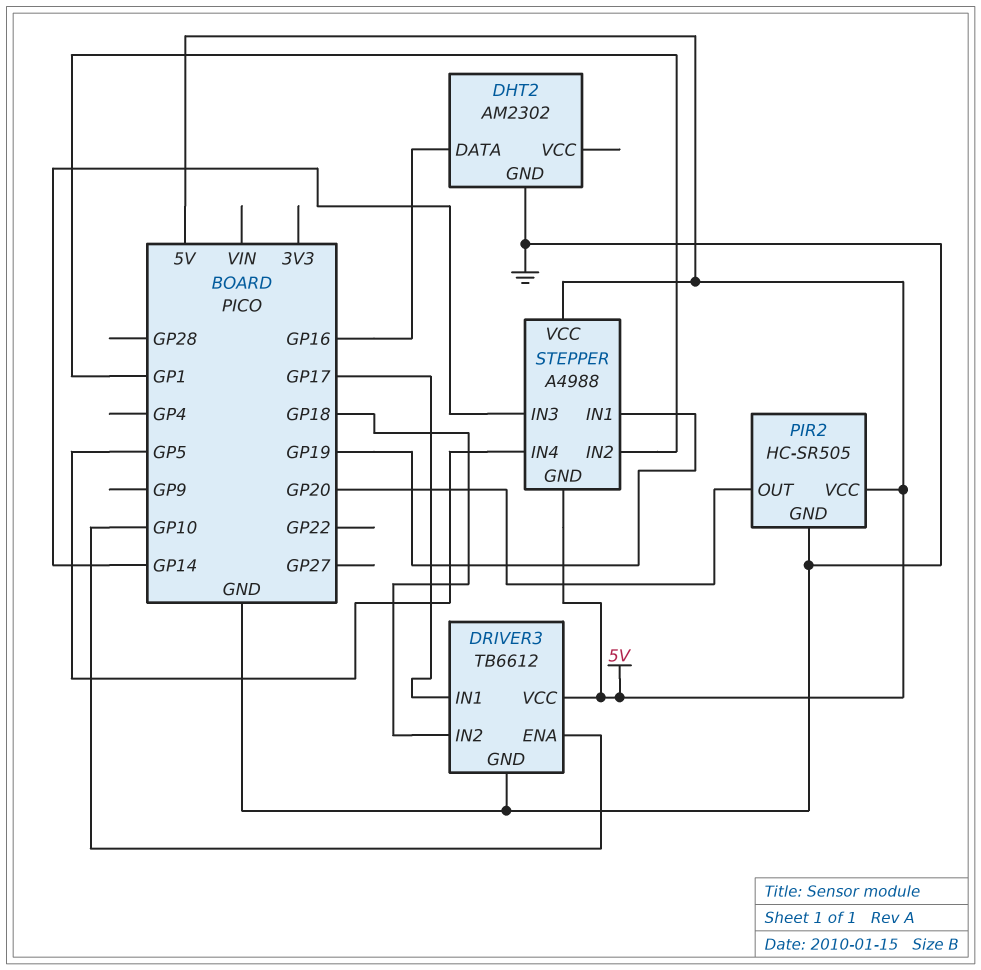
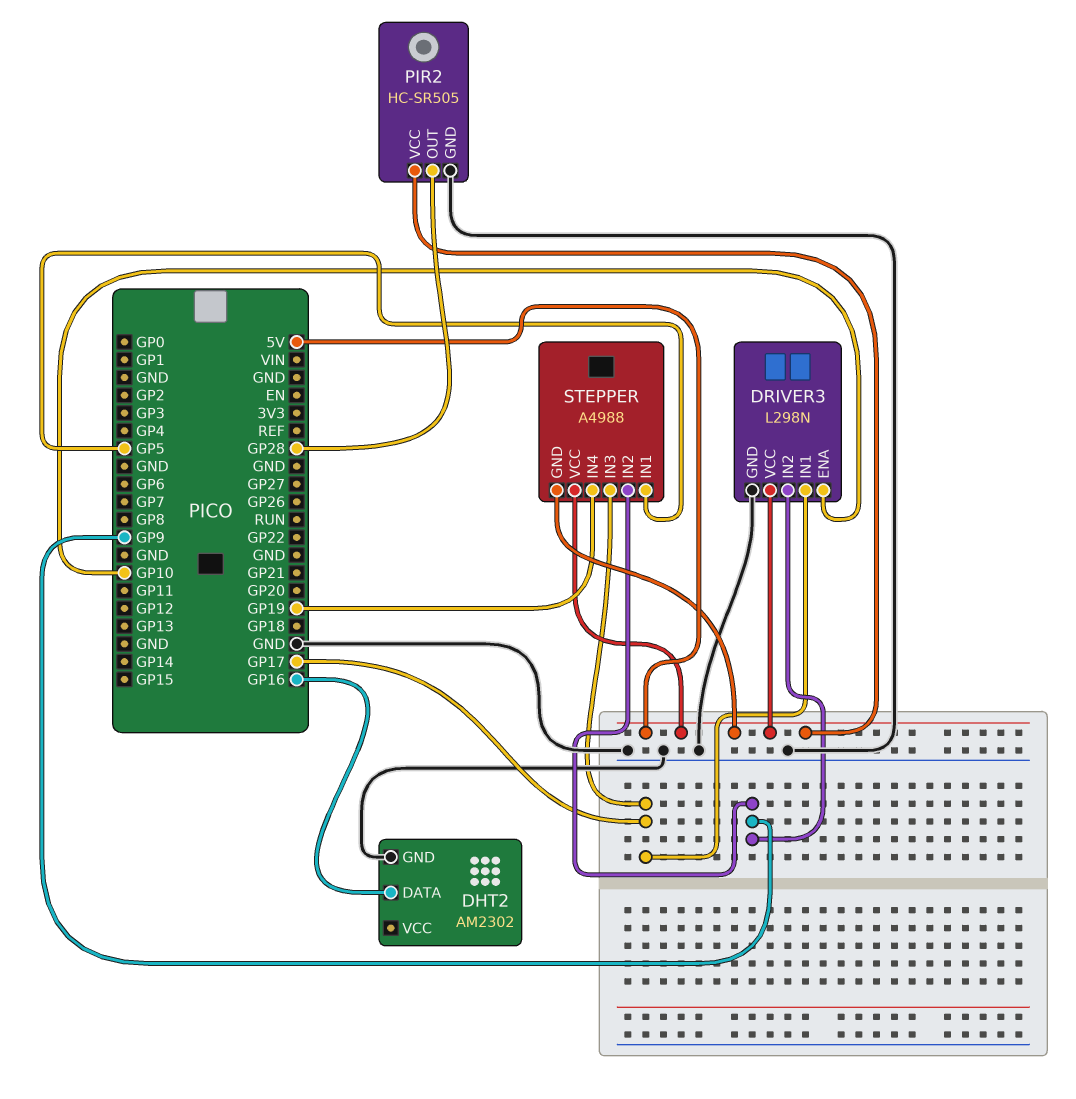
DRIVER3: TB6612 -> L298N
DRIVER3 pin IN2: GP18 -> GP9
PIR2 pin OUT: GP20 -> GP28
STEPPER pin IN1: GP19 -> GP5
STEPPER pin IN2: GP1 -> GP9
STEPPER pin IN3: GP14 -> GP17
STEPPER pin IN4: GP5 -> GP19

